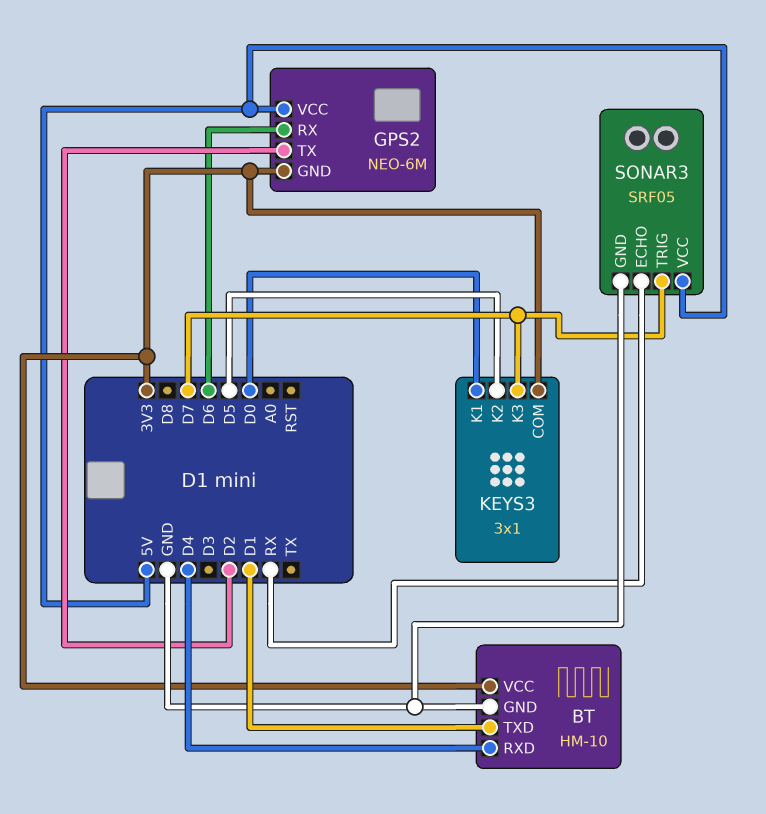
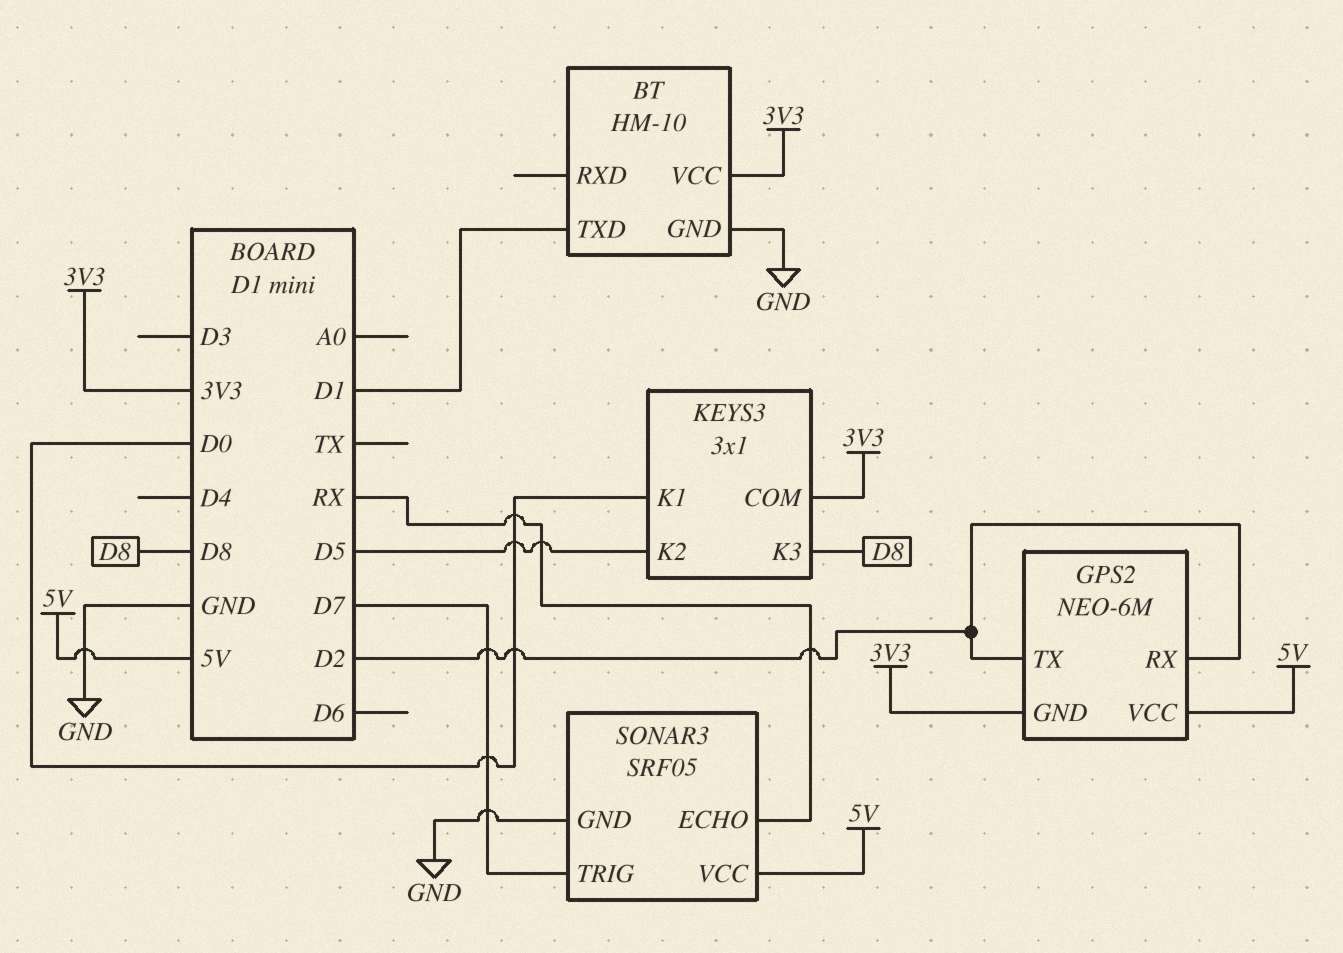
BT pin RXD: D4 -> none
GPS2 pin RX: D6 -> D2
KEYS3 pin K3: D7 -> D8

